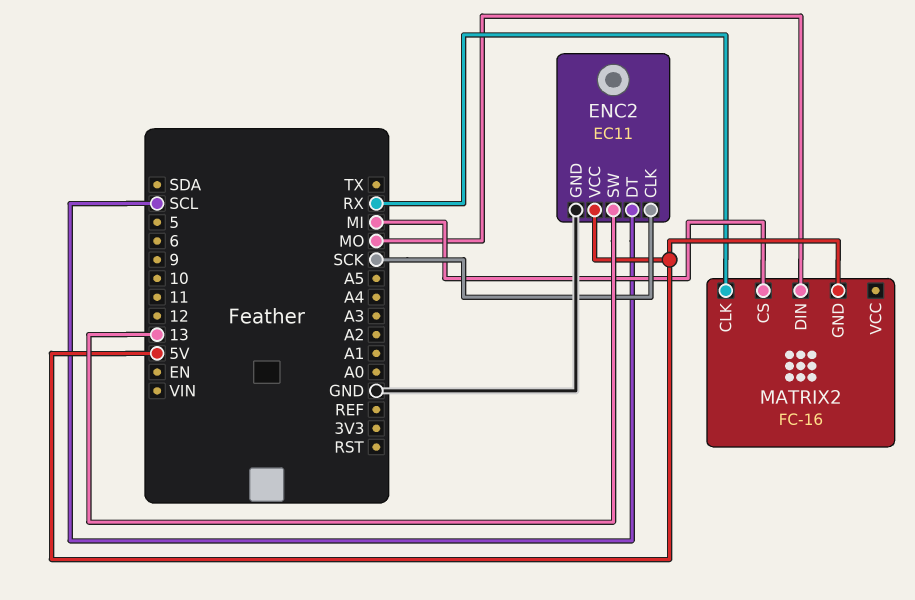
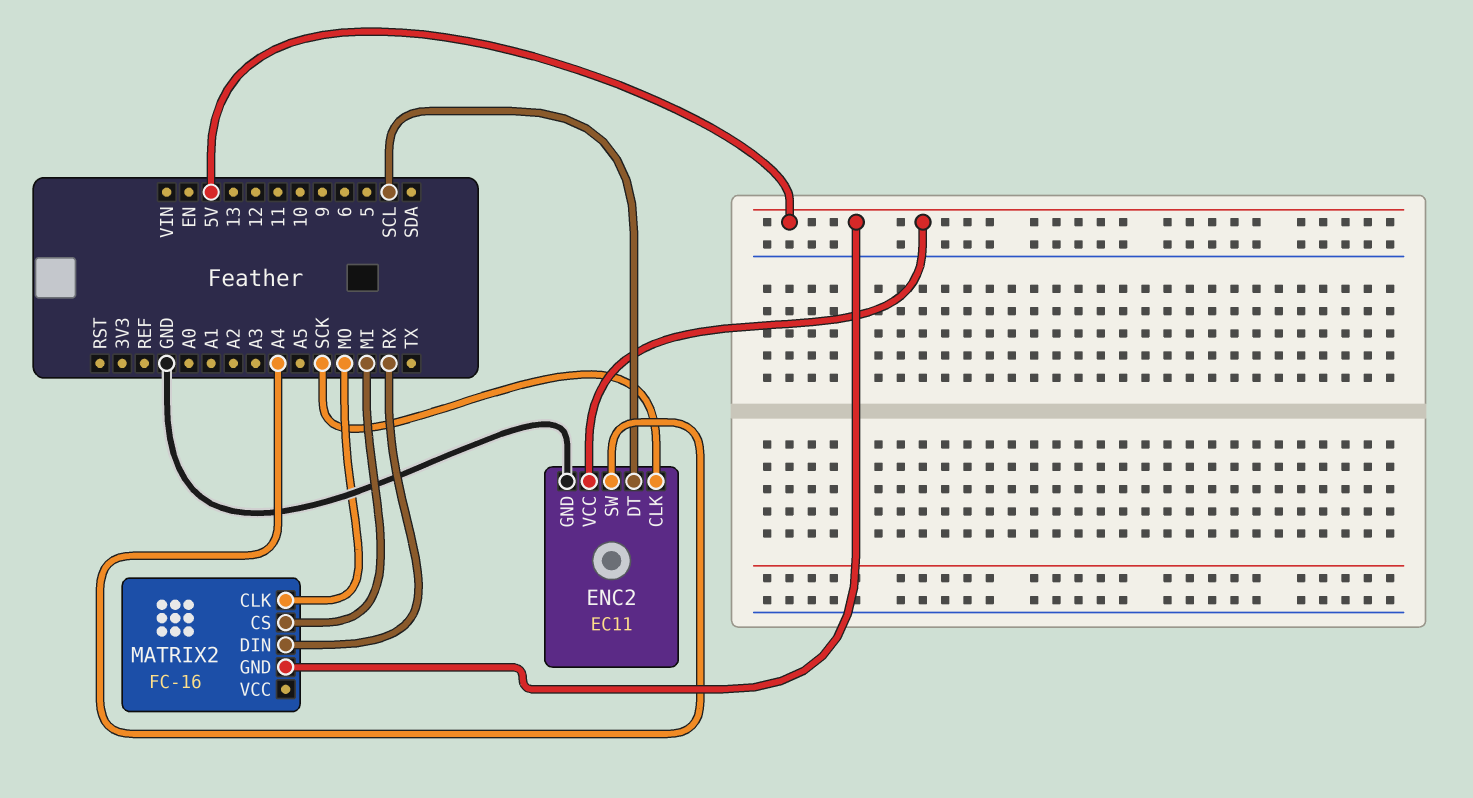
ENC2 pin SW: 13 -> A4
MATRIX2 pin CLK: RX -> MO
MATRIX2 pin DIN: MO -> RX

